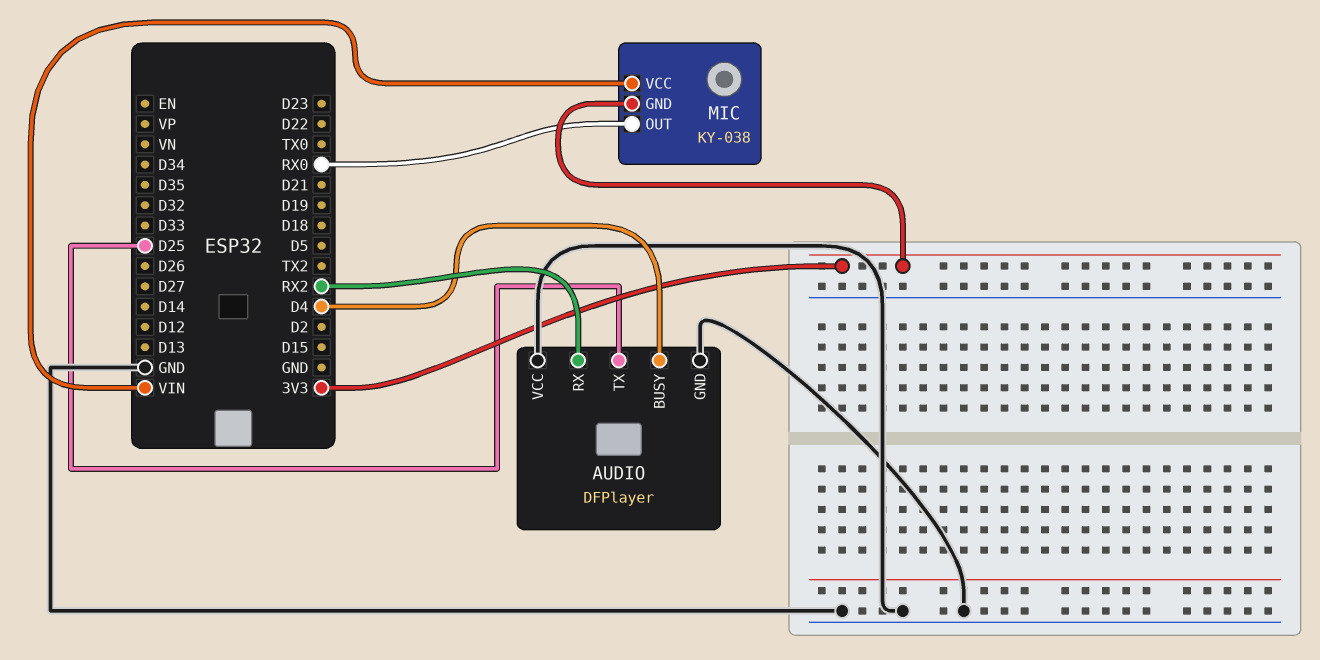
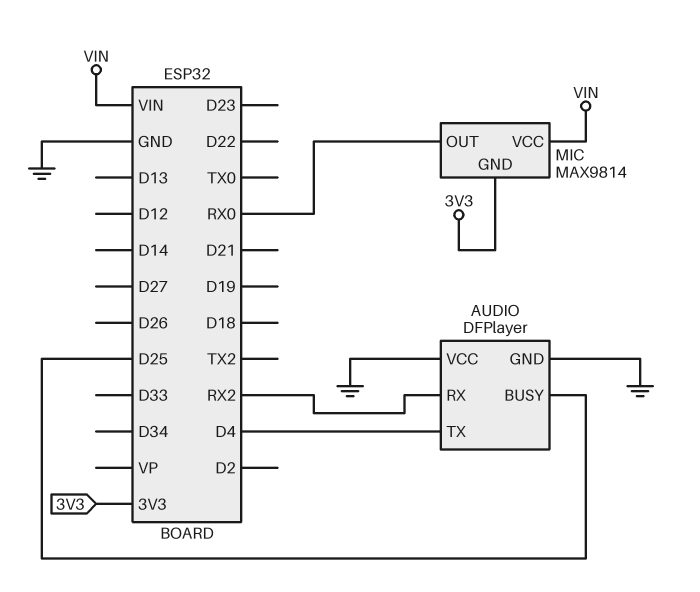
AUDIO pin BUSY: D4 -> D25
AUDIO pin TX: D25 -> D4
MIC: KY-038 -> MAX9814

